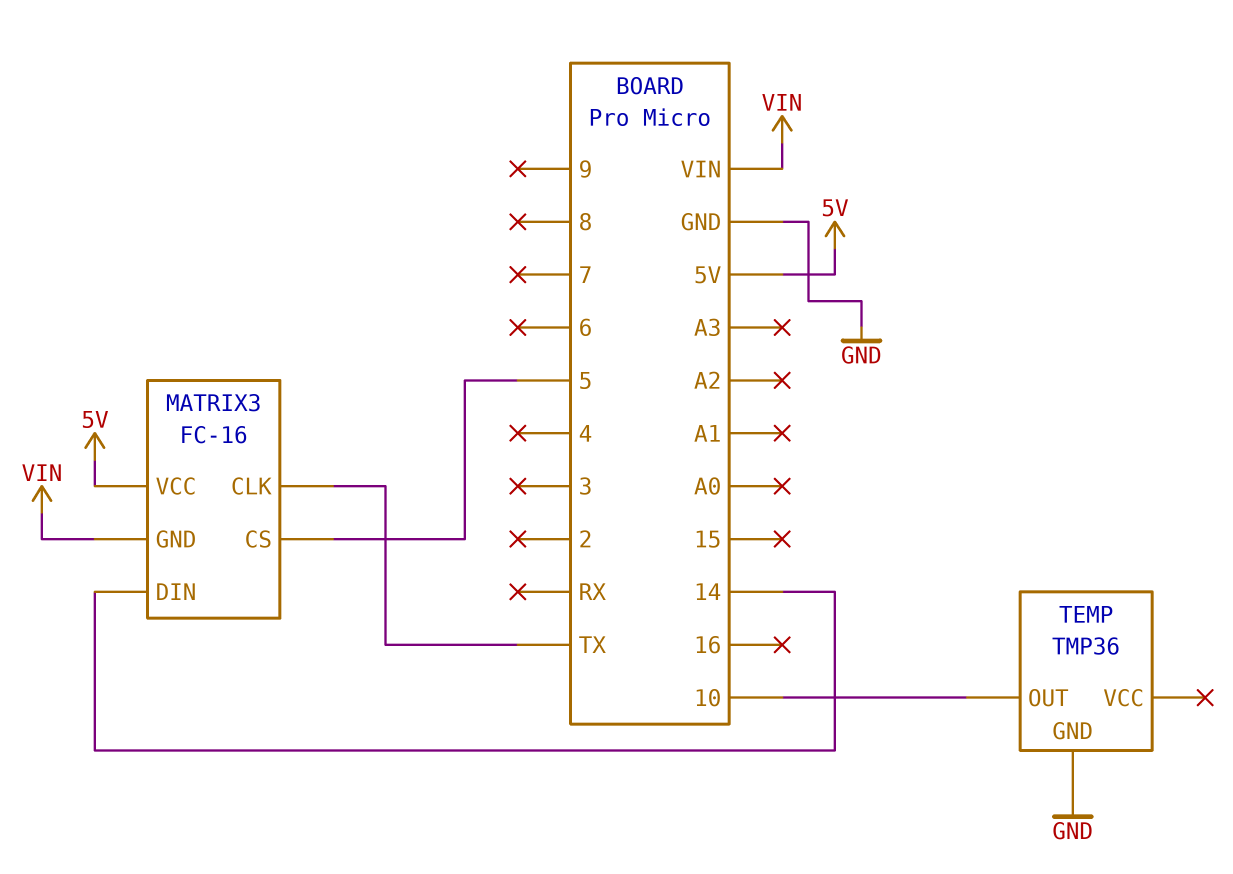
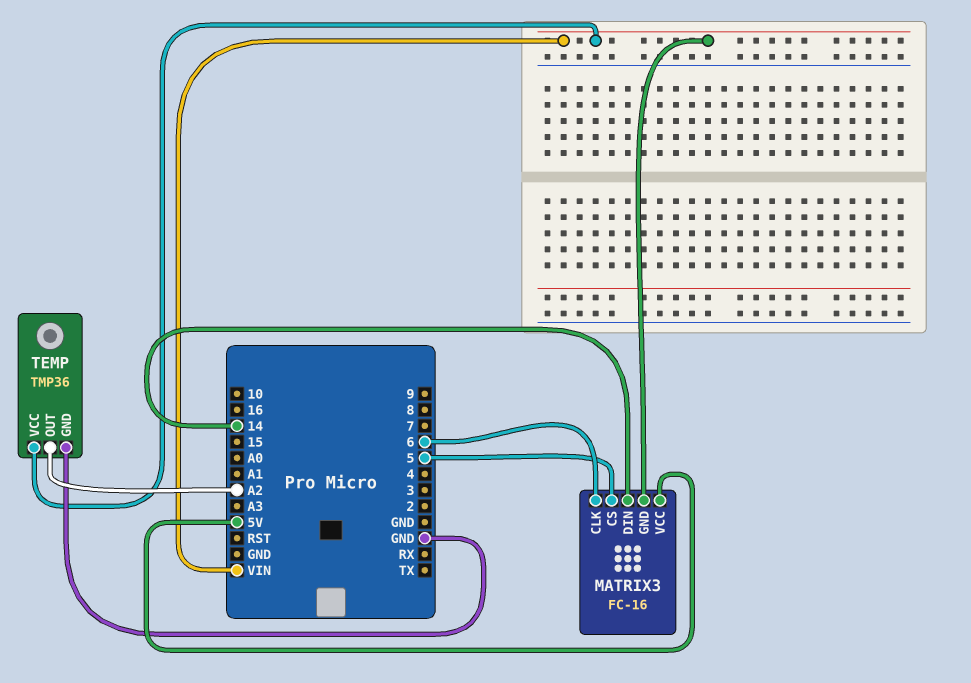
MATRIX3 pin CLK: TX -> 6
TEMP pin OUT: 10 -> A2
TEMP pin VCC: none -> VIN

